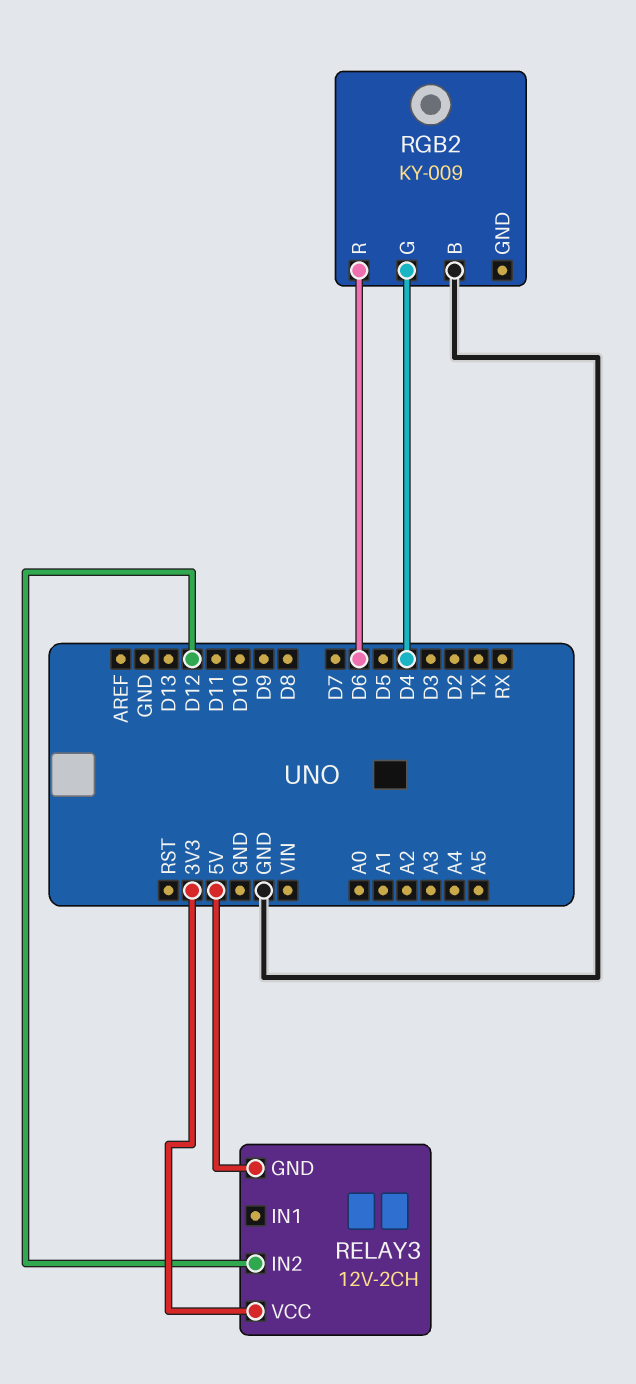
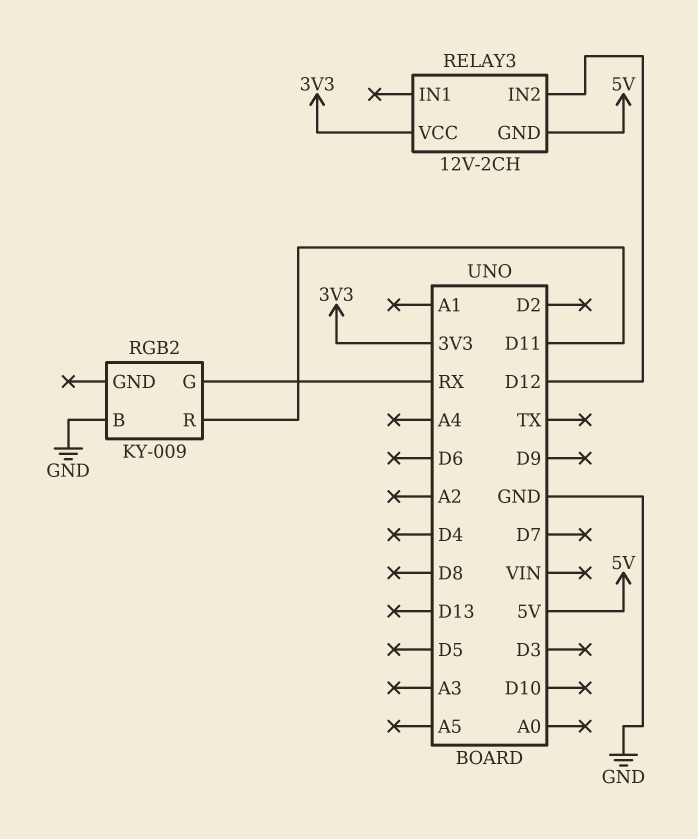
RGB2 pin G: D4 -> RX
RGB2 pin R: D6 -> D11

